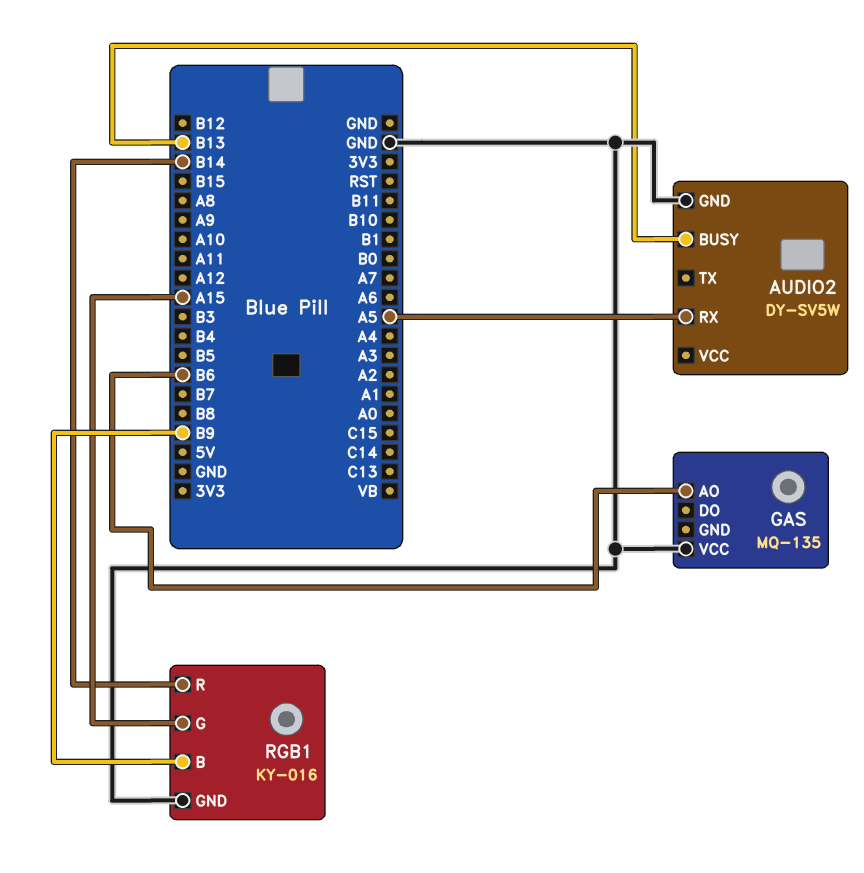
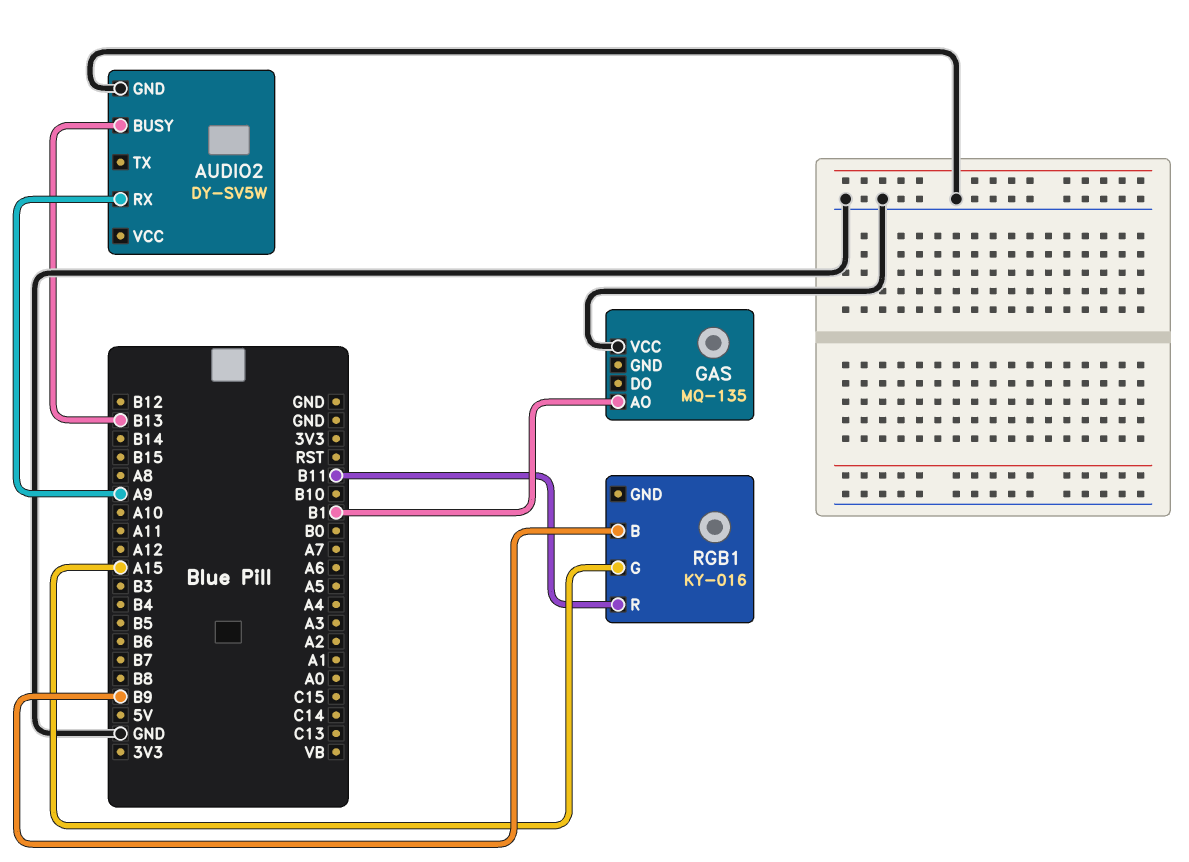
AUDIO2 pin RX: A5 -> A9
GAS pin AO: B6 -> B1
RGB1 pin GND: GND -> none
RGB1 pin R: B14 -> B11

